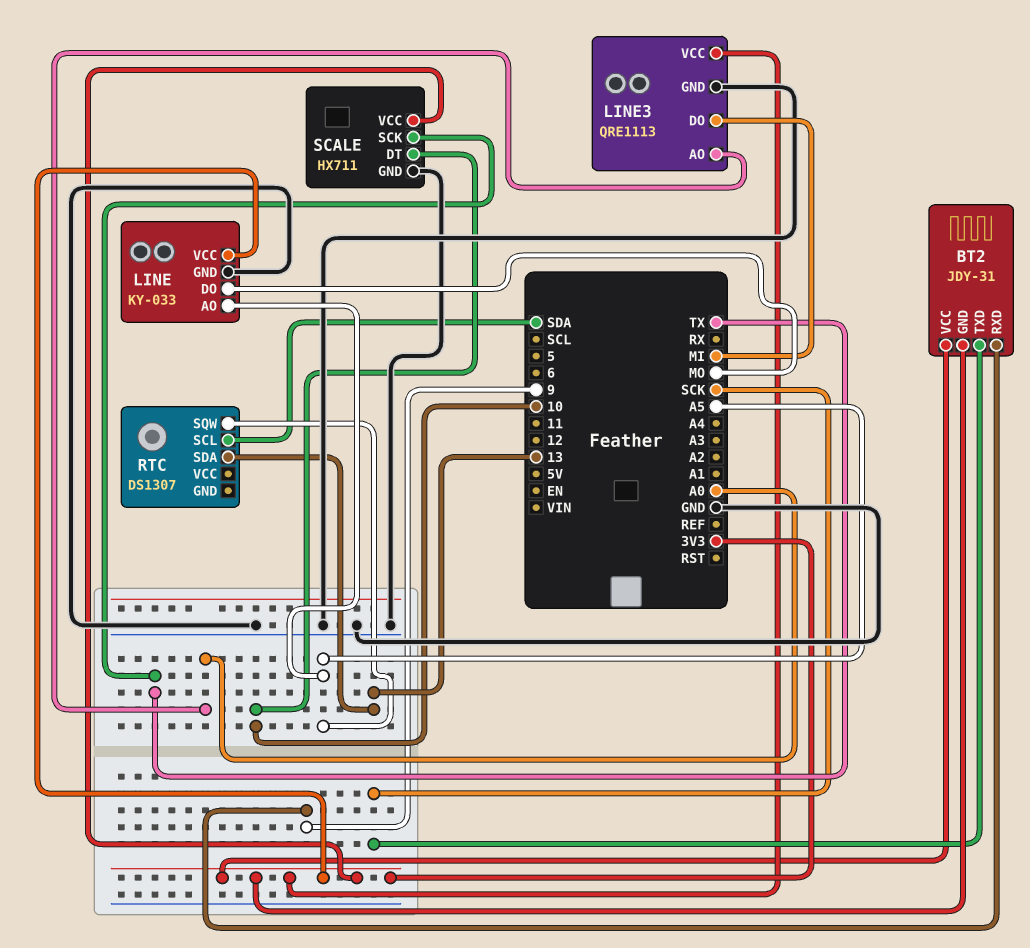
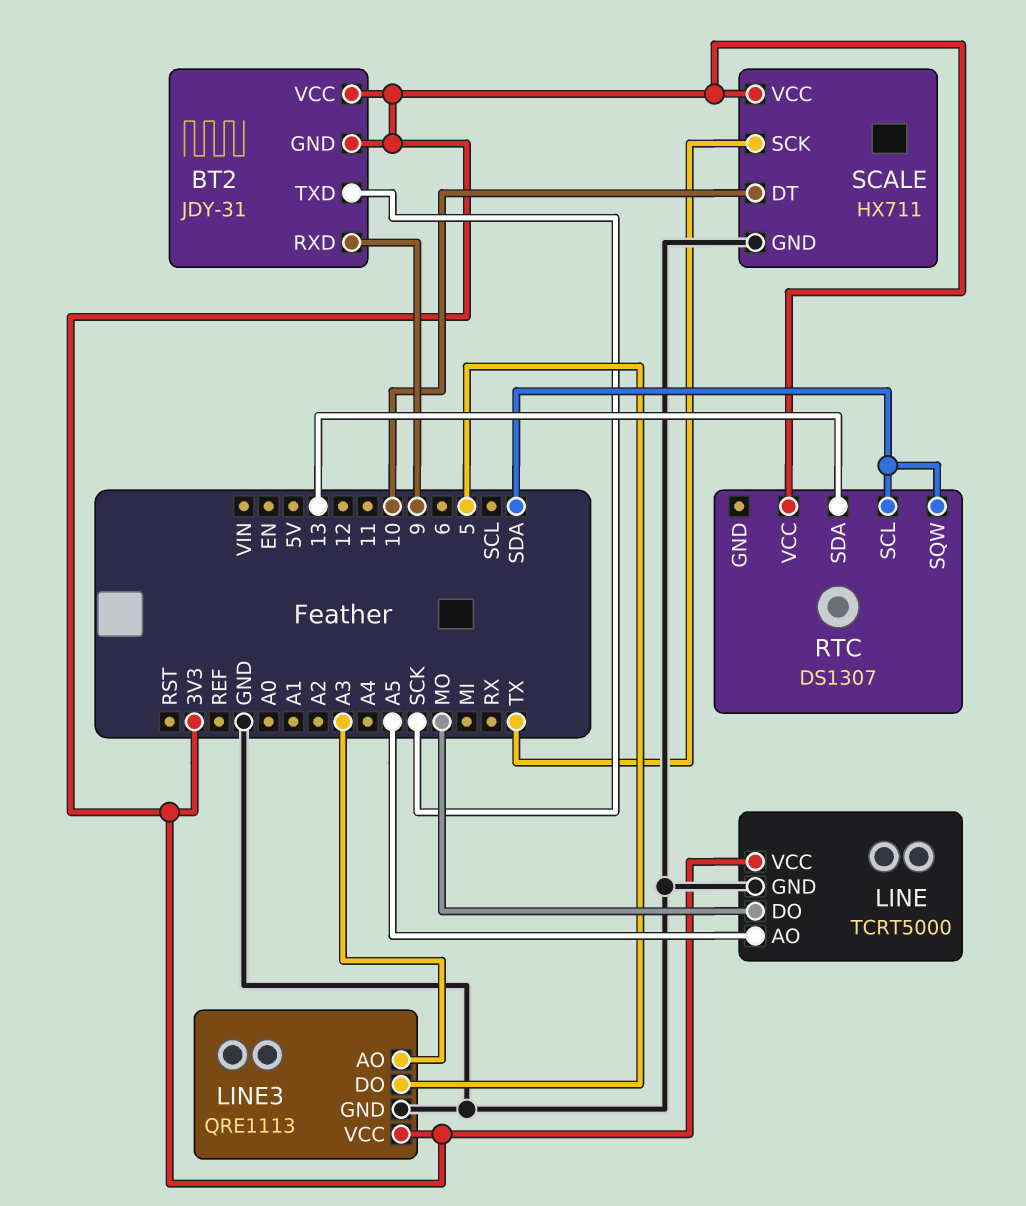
LINE: KY-033 -> TCRT5000
LINE3 pin AO: A0 -> A3
LINE3 pin DO: MI -> 5
RTC pin SQW: A5 -> SDA
RTC pin VCC: none -> 3V3

